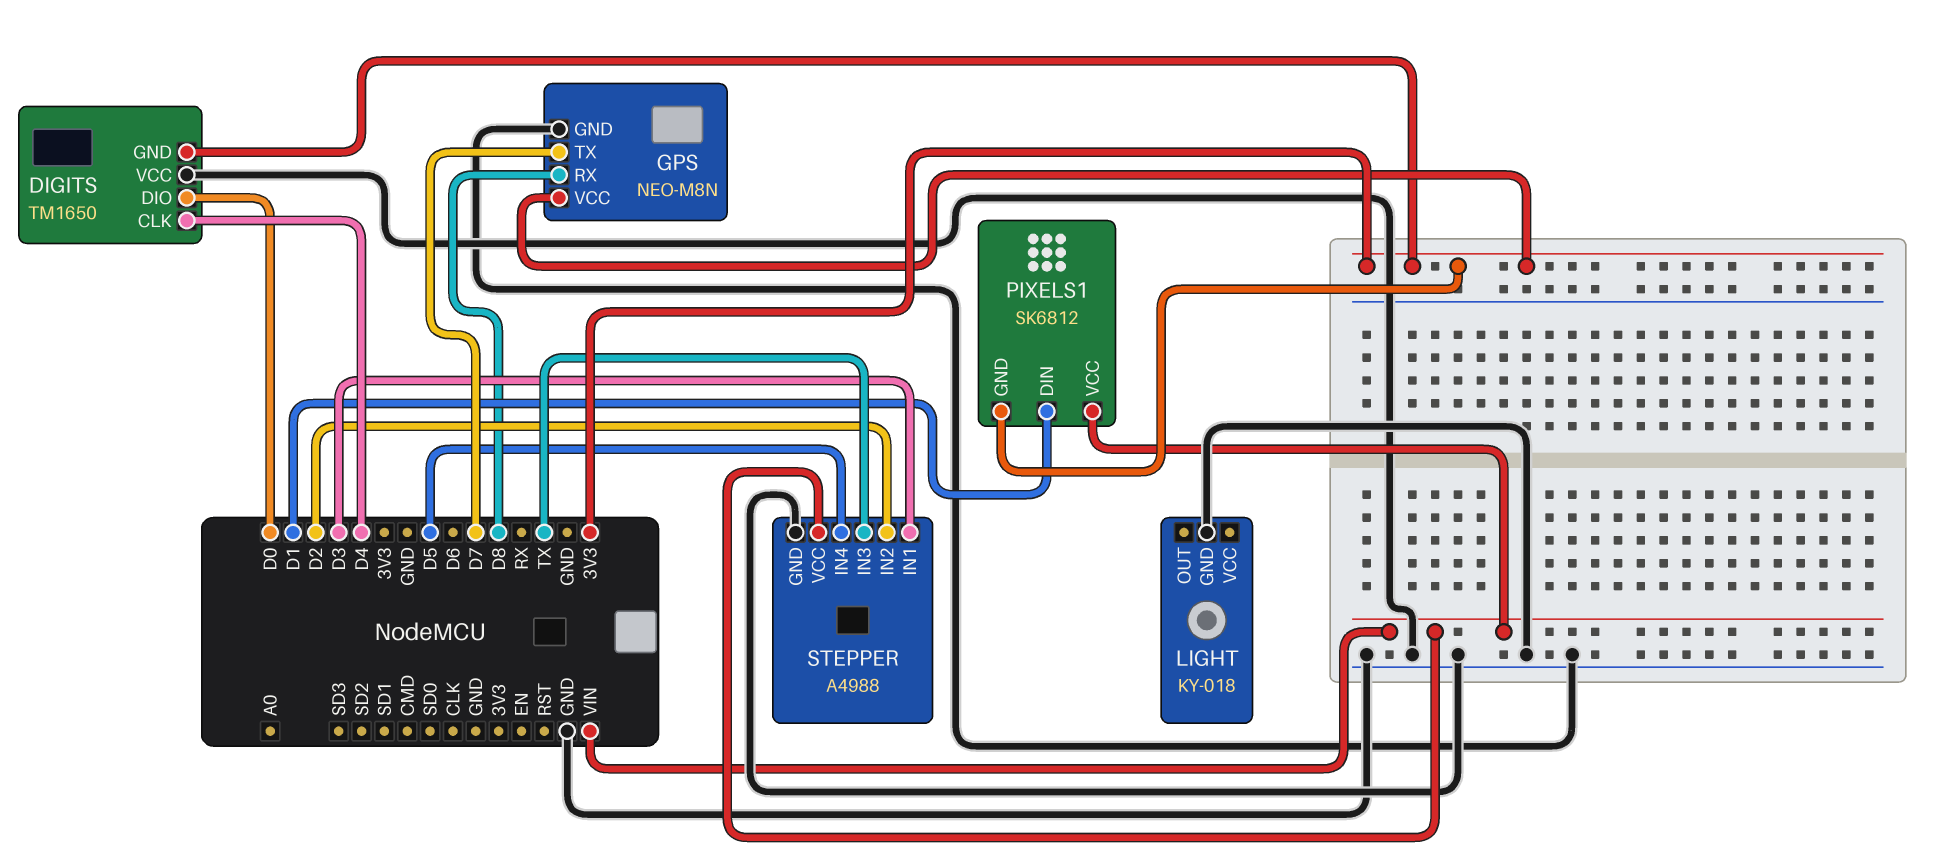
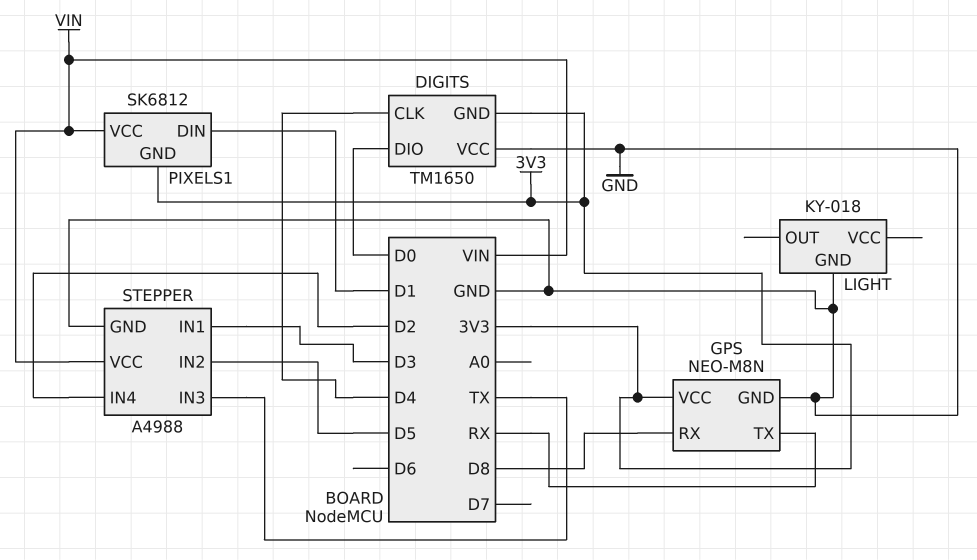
GPS pin TX: D7 -> RX
STEPPER pin IN2: D2 -> D5
STEPPER pin IN4: D5 -> D2

